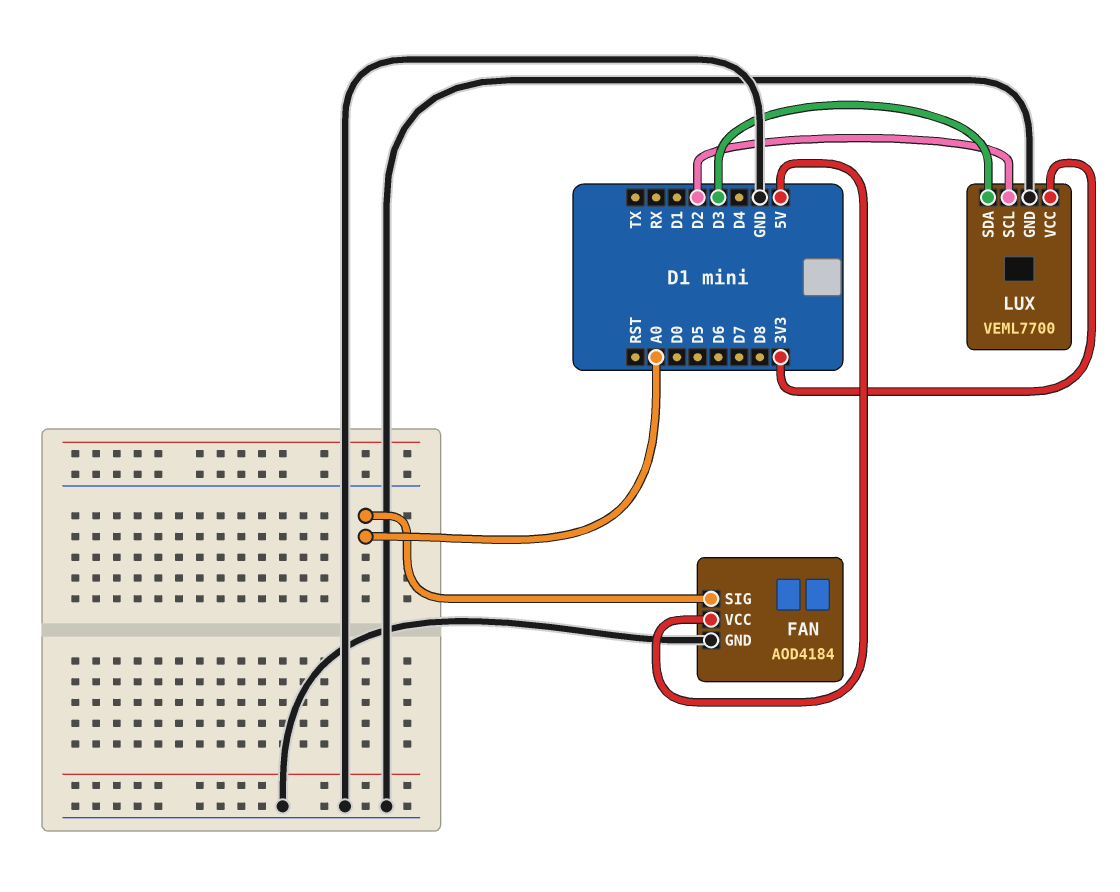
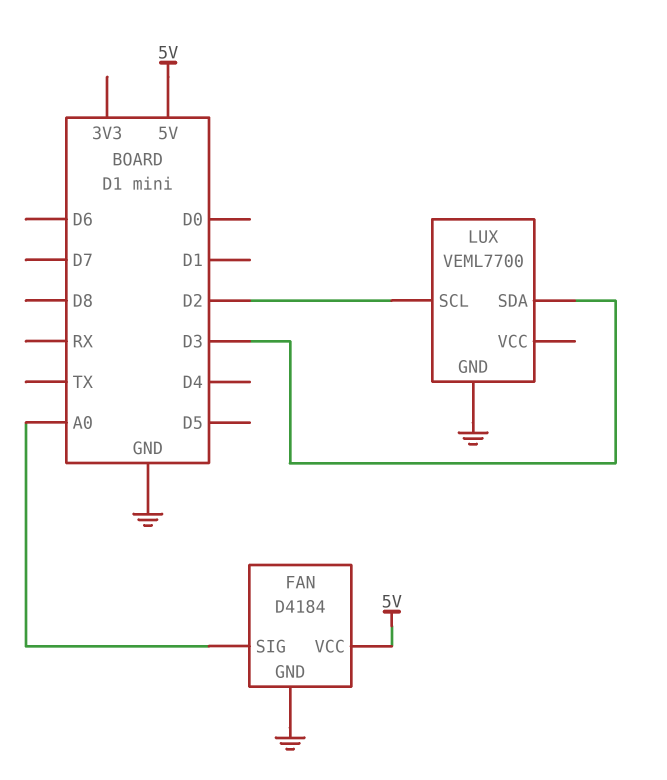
FAN: AOD4184 -> D4184
LUX pin VCC: 3V3 -> none

